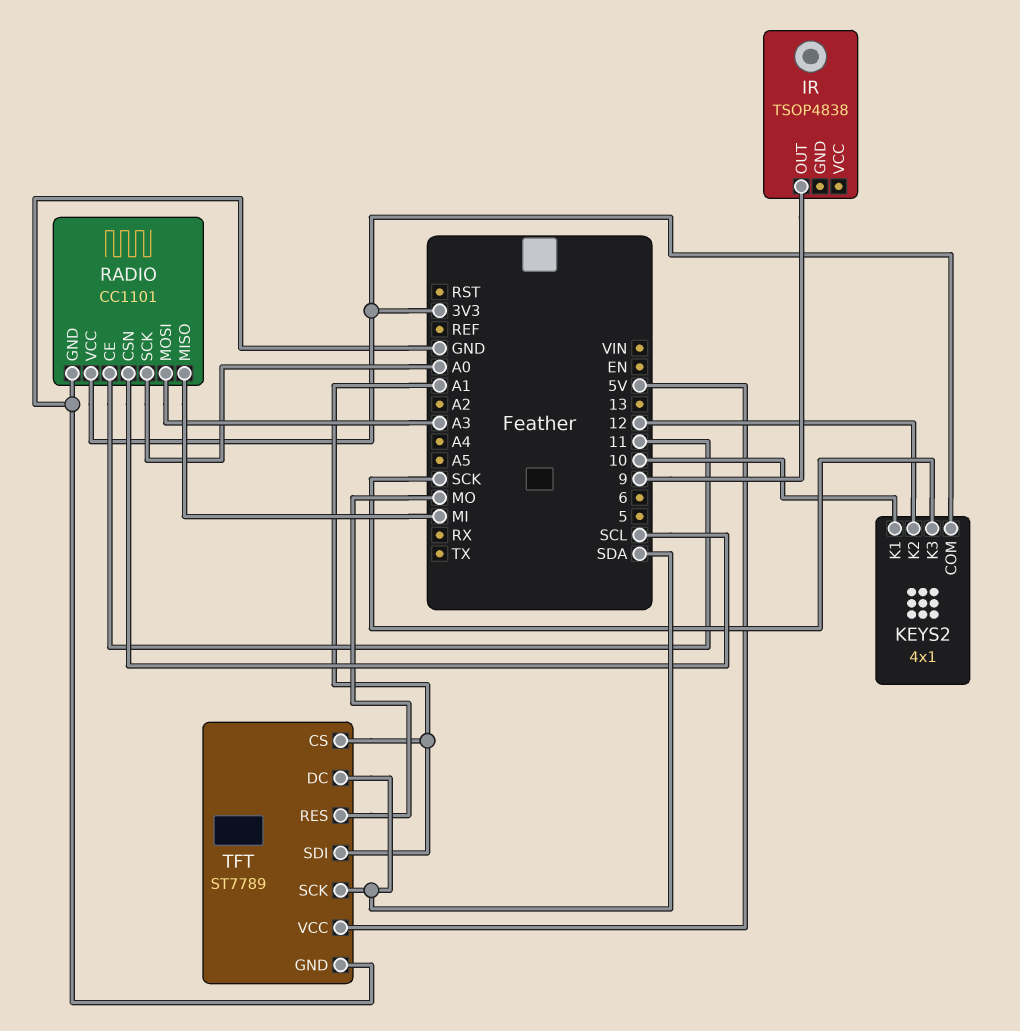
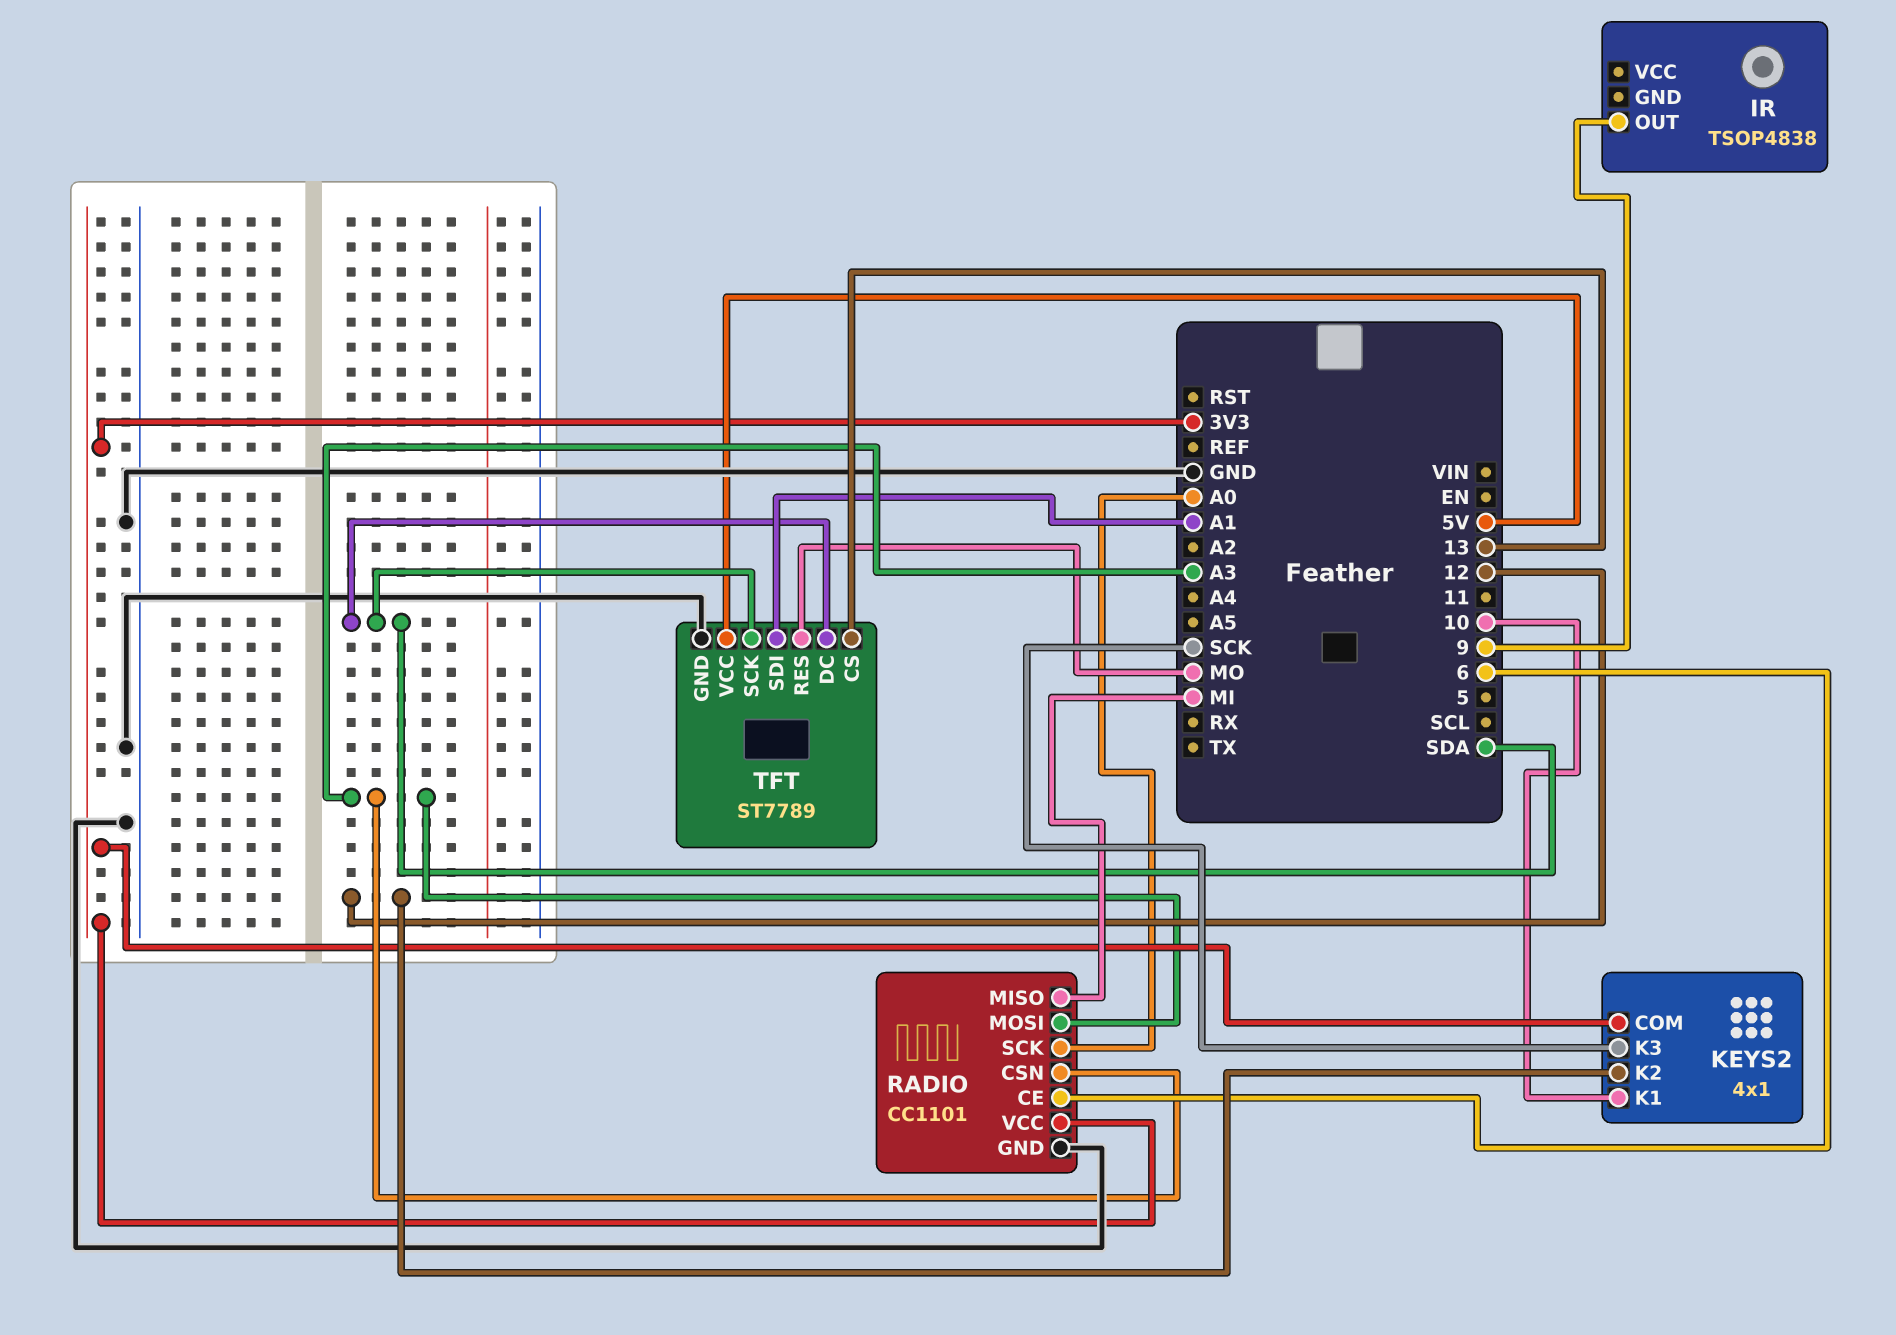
RADIO pin CE: 11 -> 6
RADIO pin CSN: SCL -> A3
TFT pin CS: A1 -> 13

